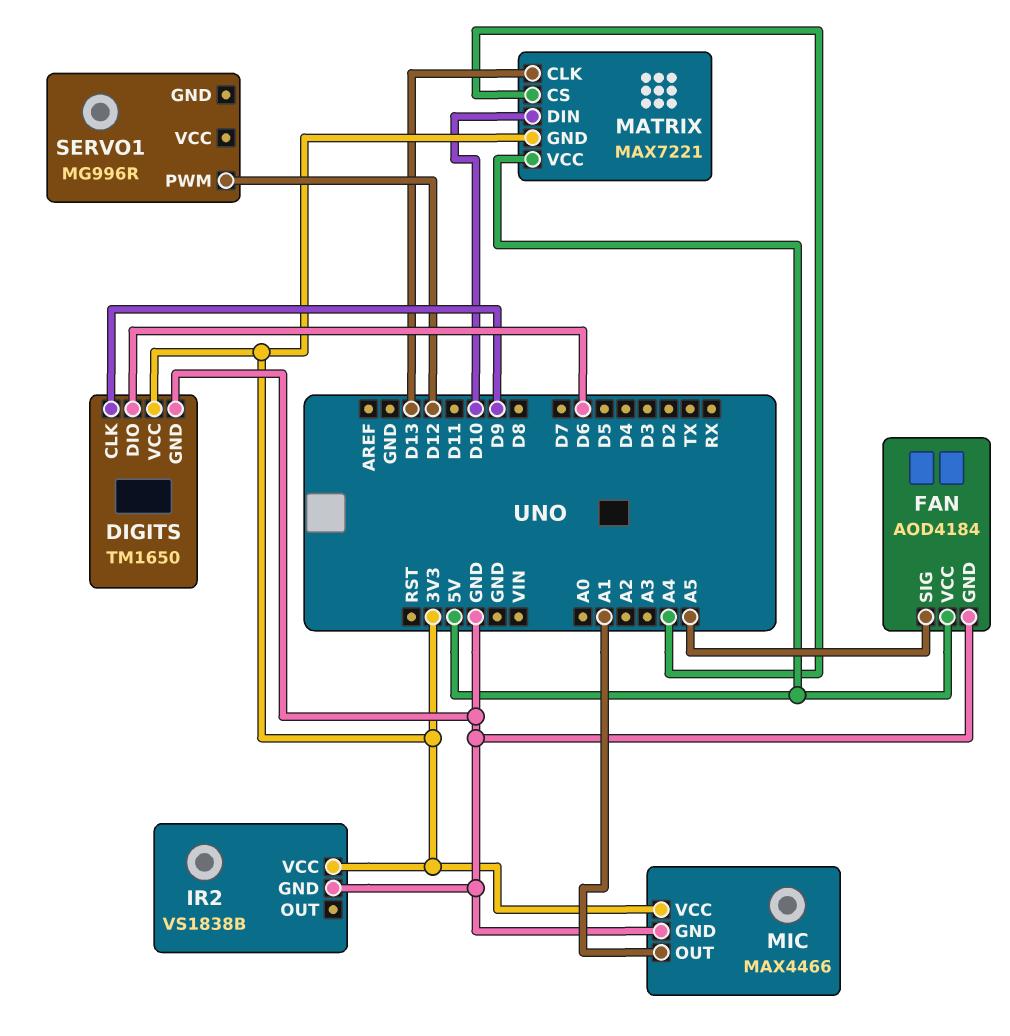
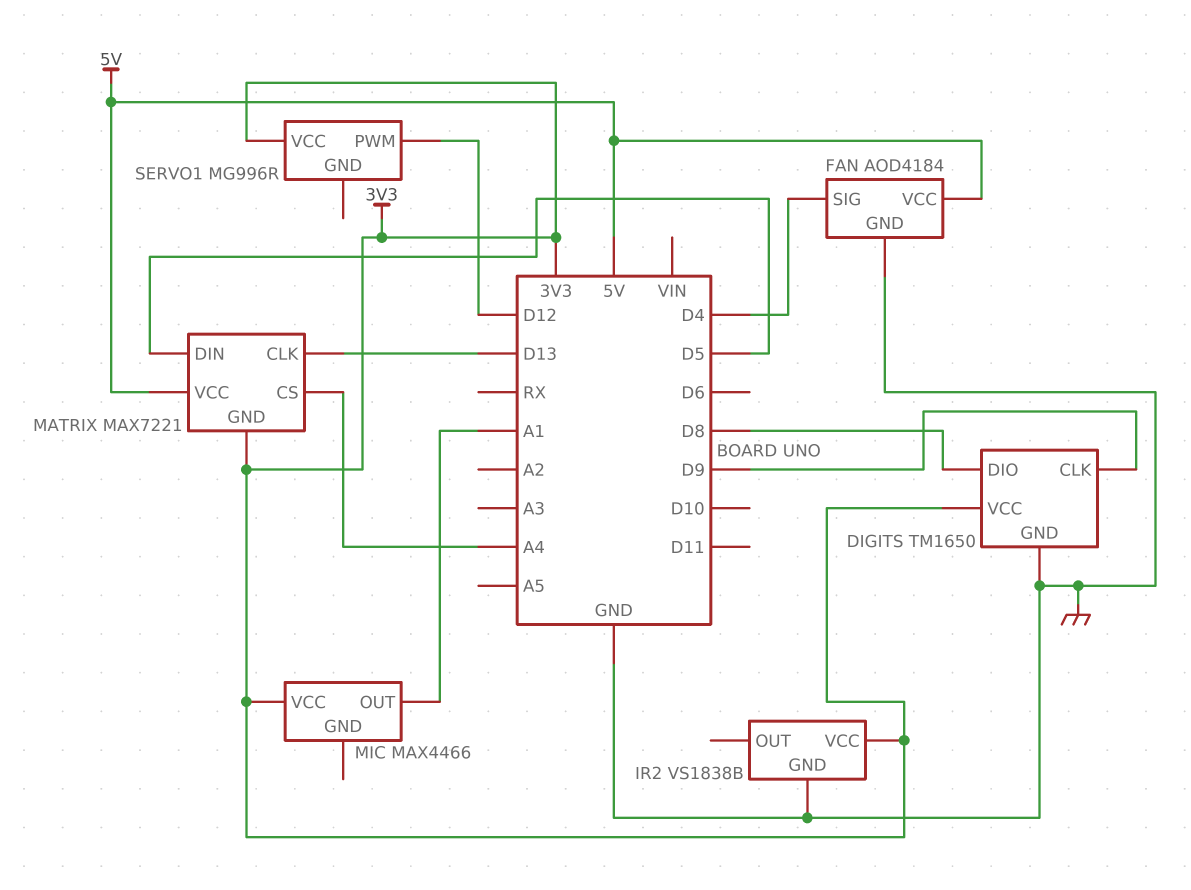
DIGITS pin DIO: D6 -> D8
FAN pin SIG: A5 -> D4
MATRIX pin DIN: D10 -> D5
MIC pin GND: GND -> none
SERVO1 pin VCC: none -> 3V3

